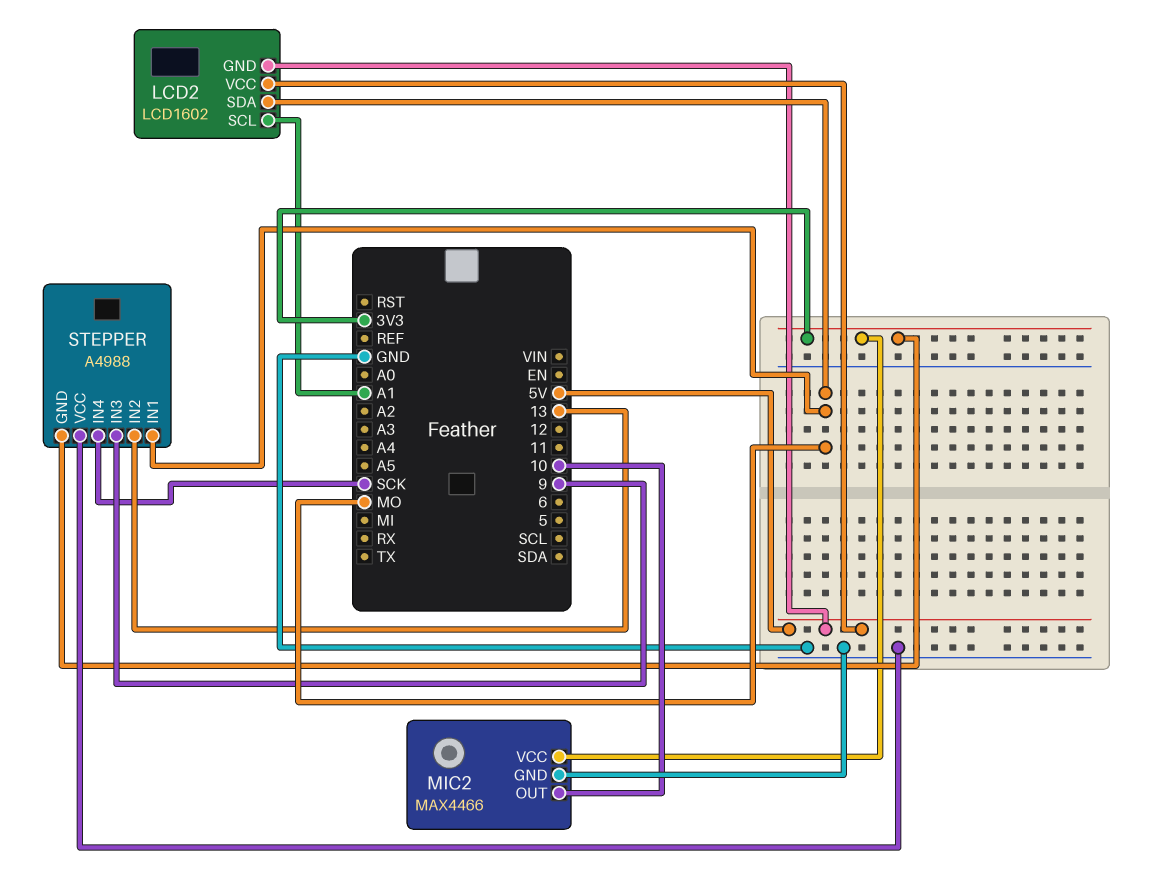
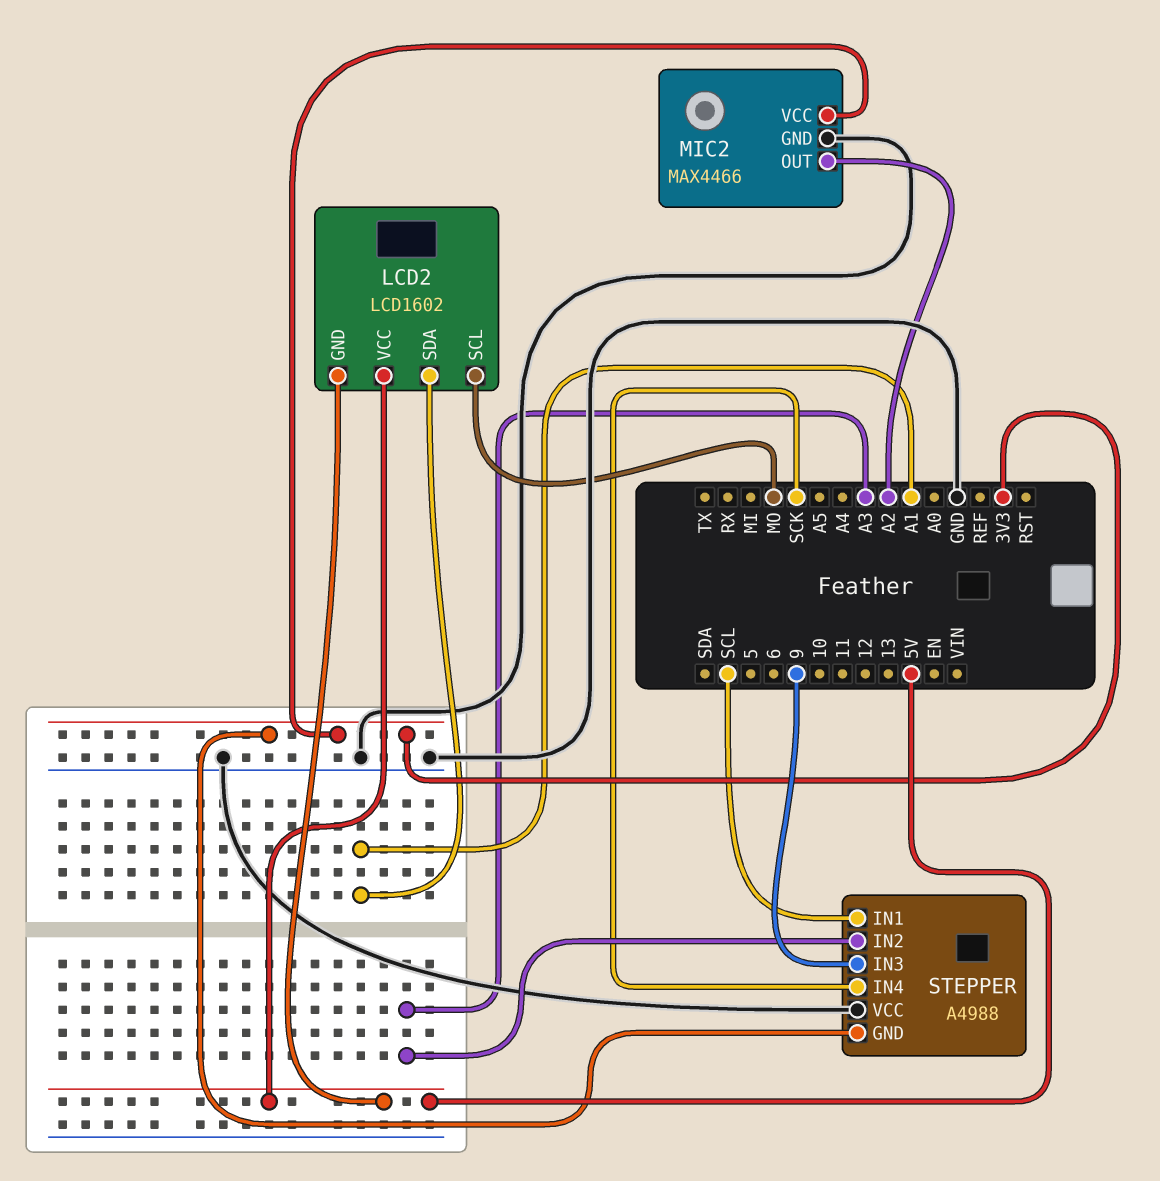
LCD2 pin SCL: A1 -> MO
LCD2 pin SDA: MO -> A1
MIC2 pin OUT: 10 -> A2
STEPPER pin IN1: MO -> SCL
STEPPER pin IN2: 13 -> A3

